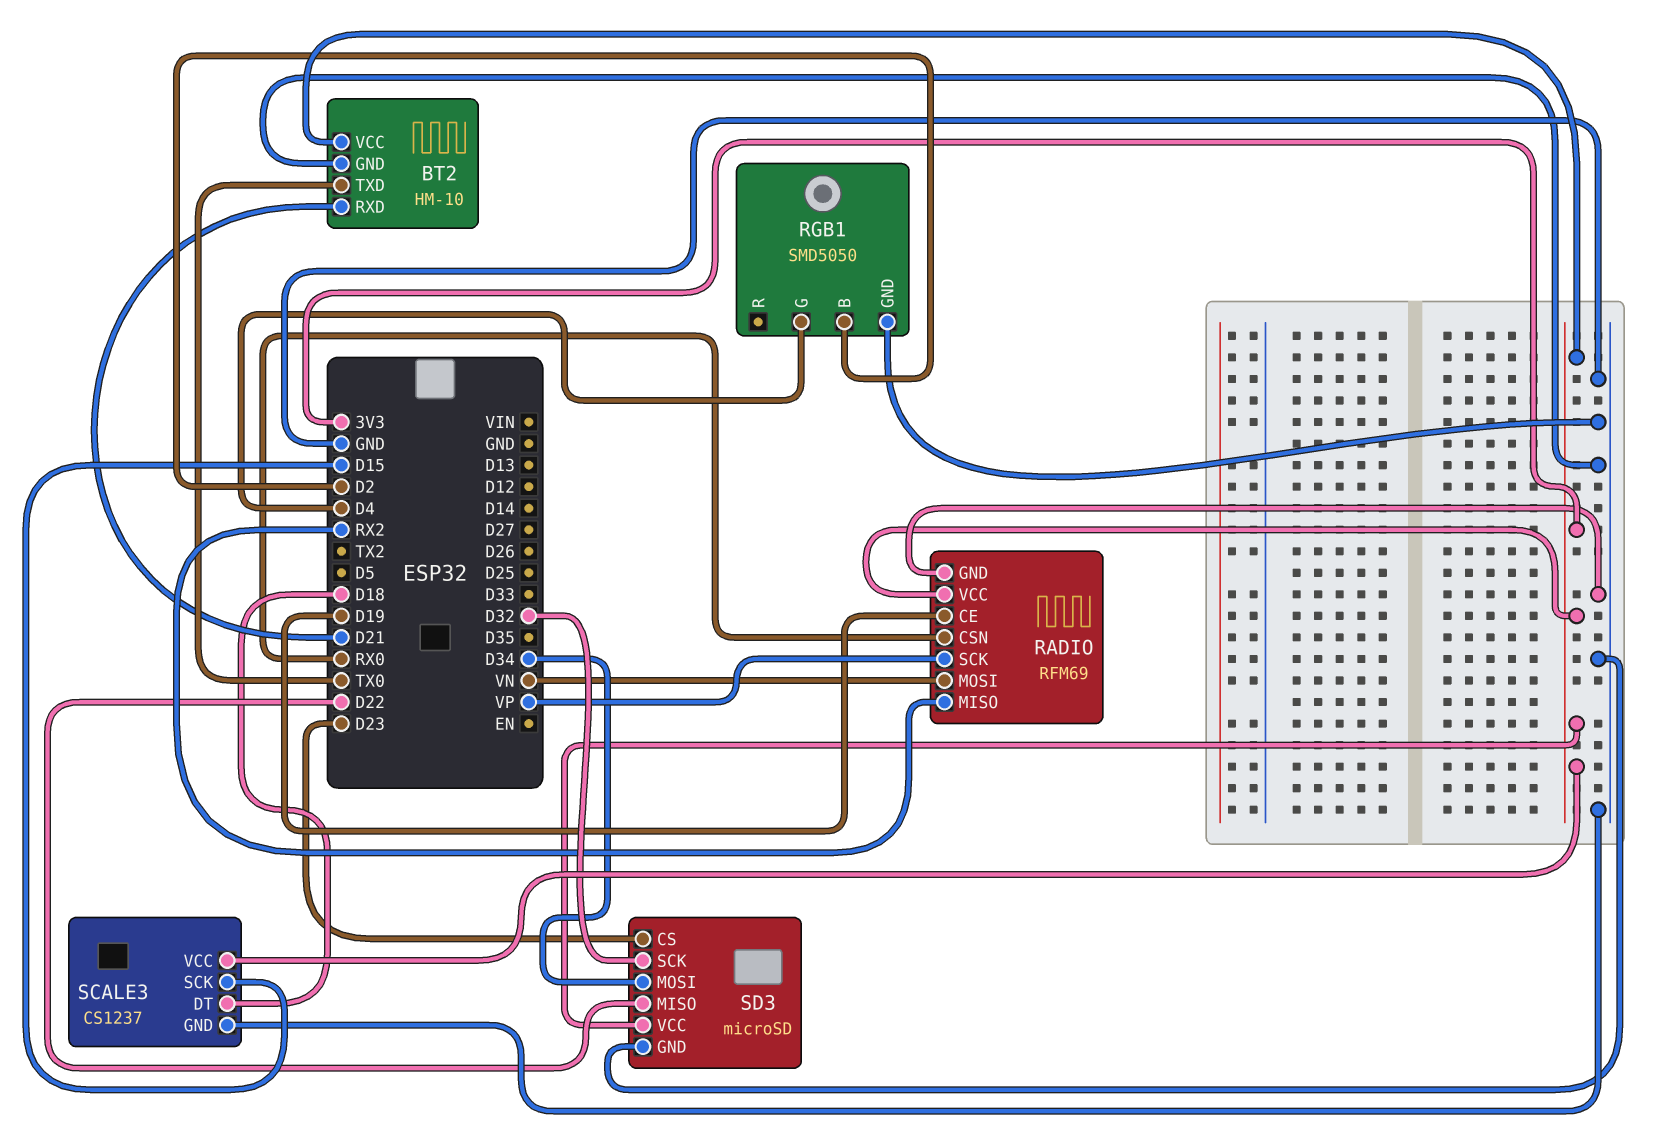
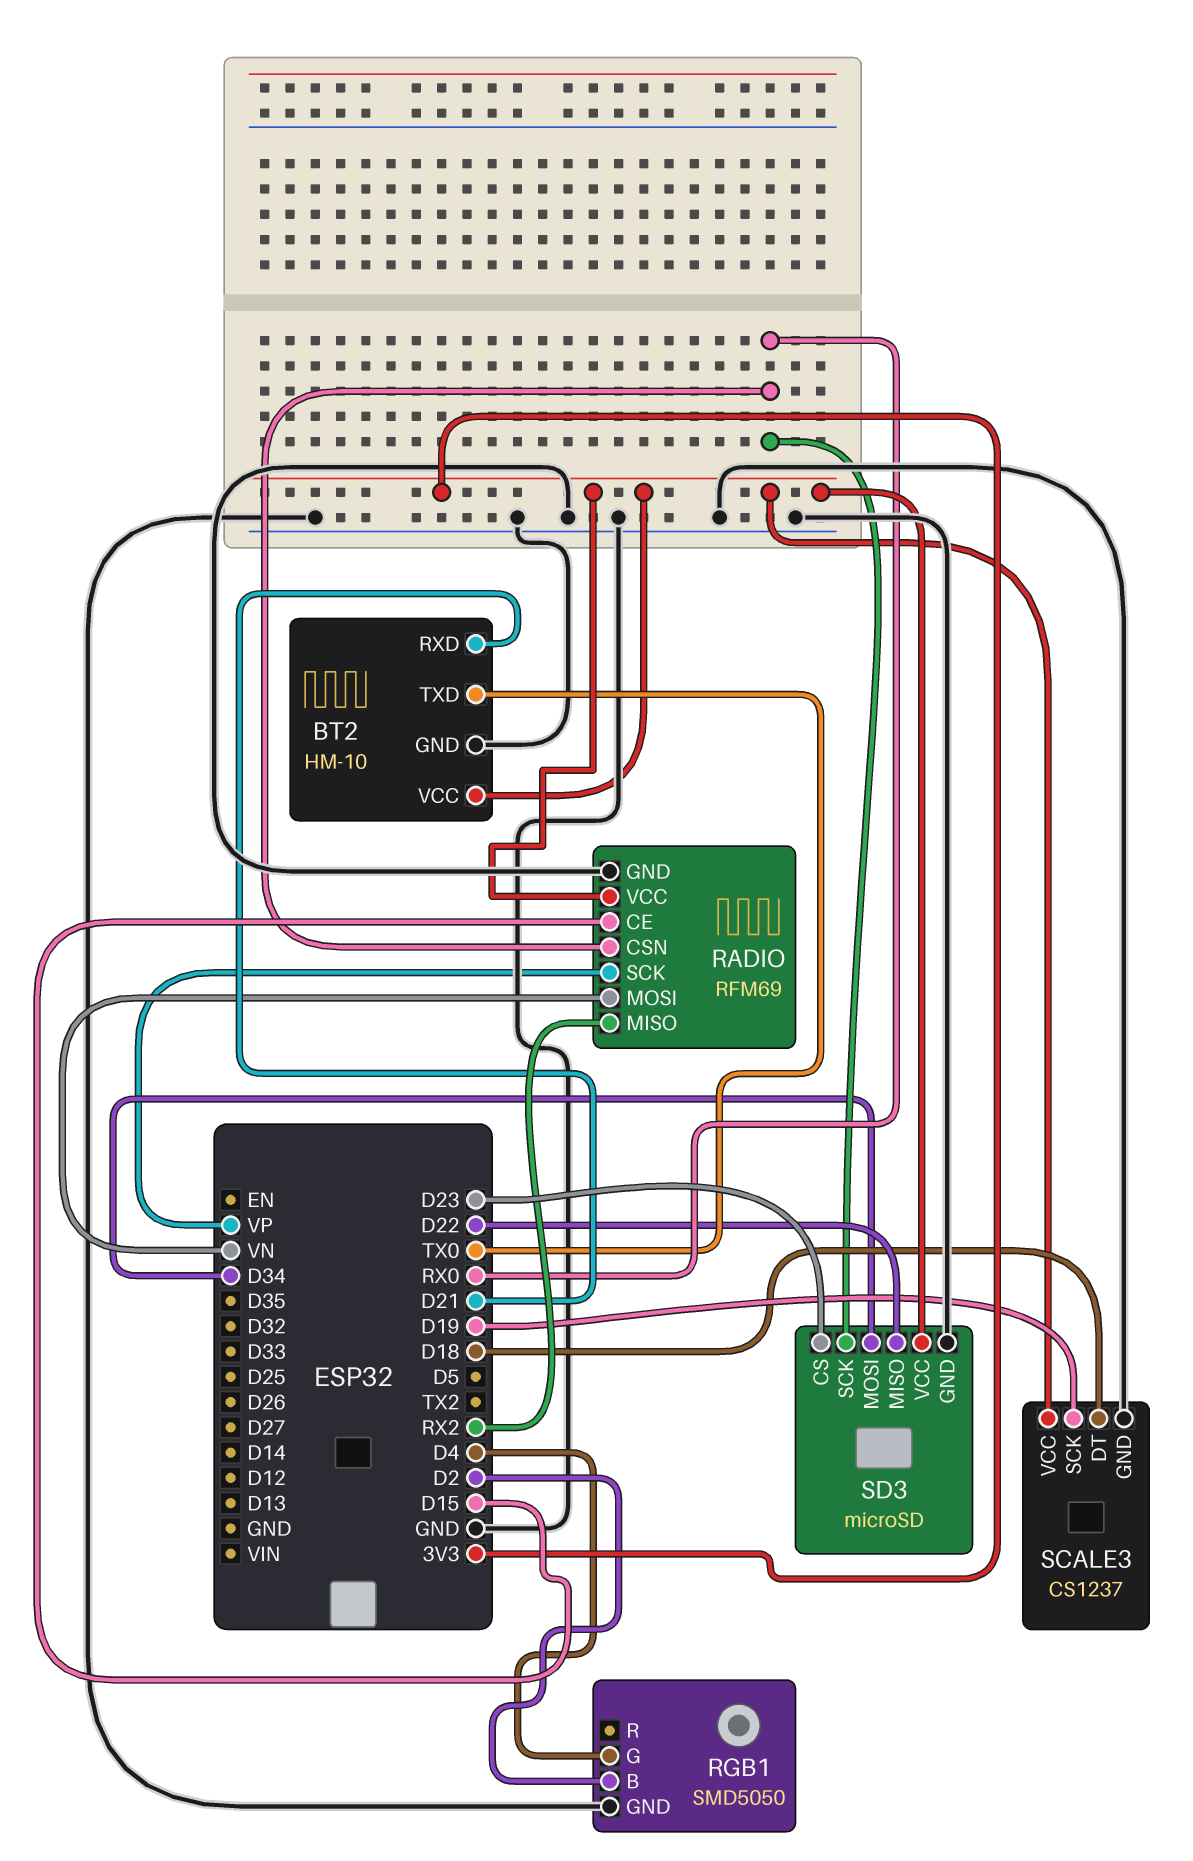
RADIO pin CE: D19 -> D15
SCALE3 pin SCK: D15 -> D19
SD3 pin SCK: D32 -> RX0

